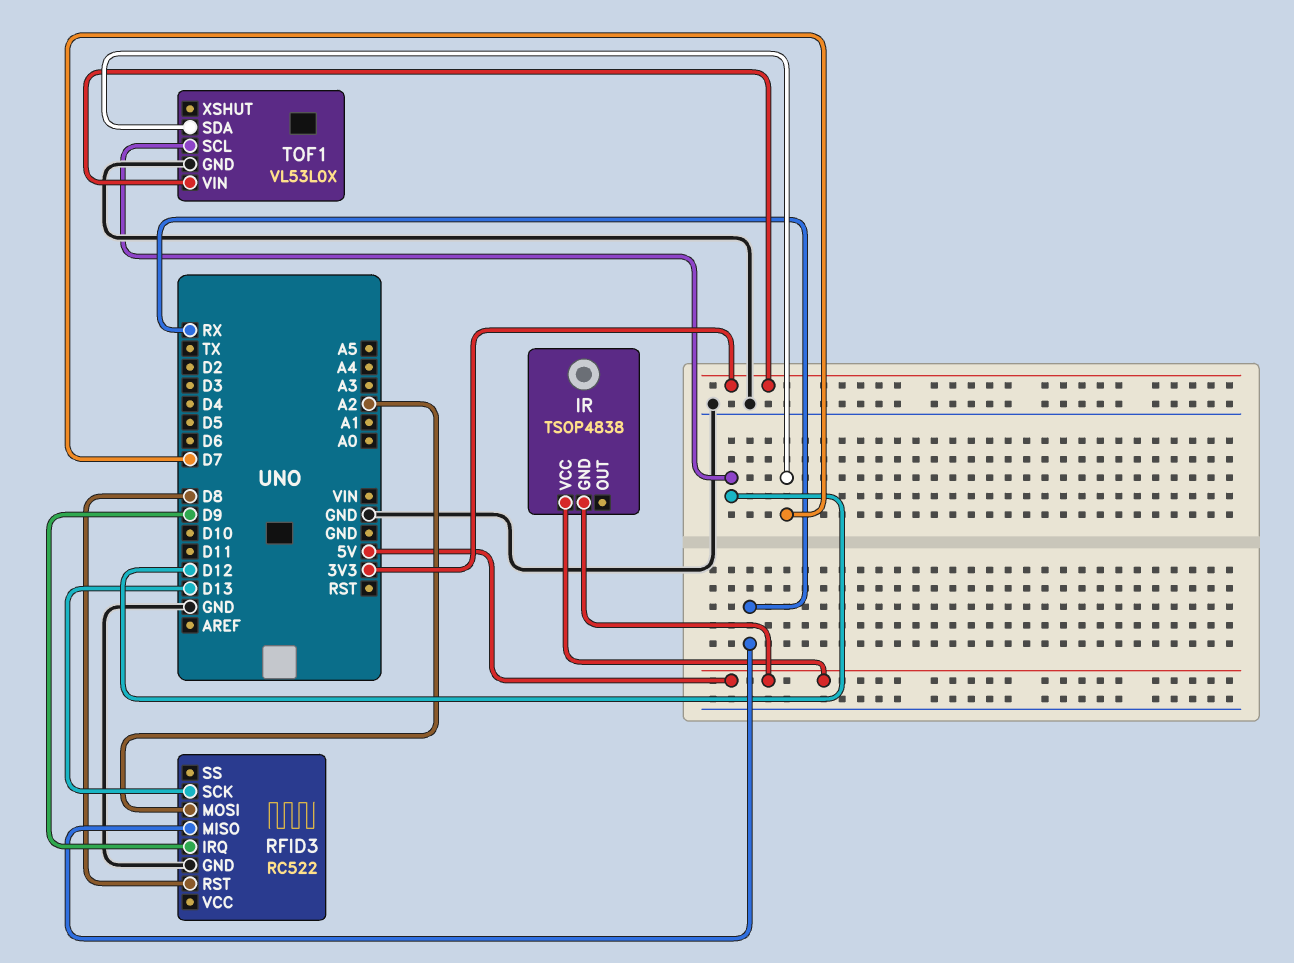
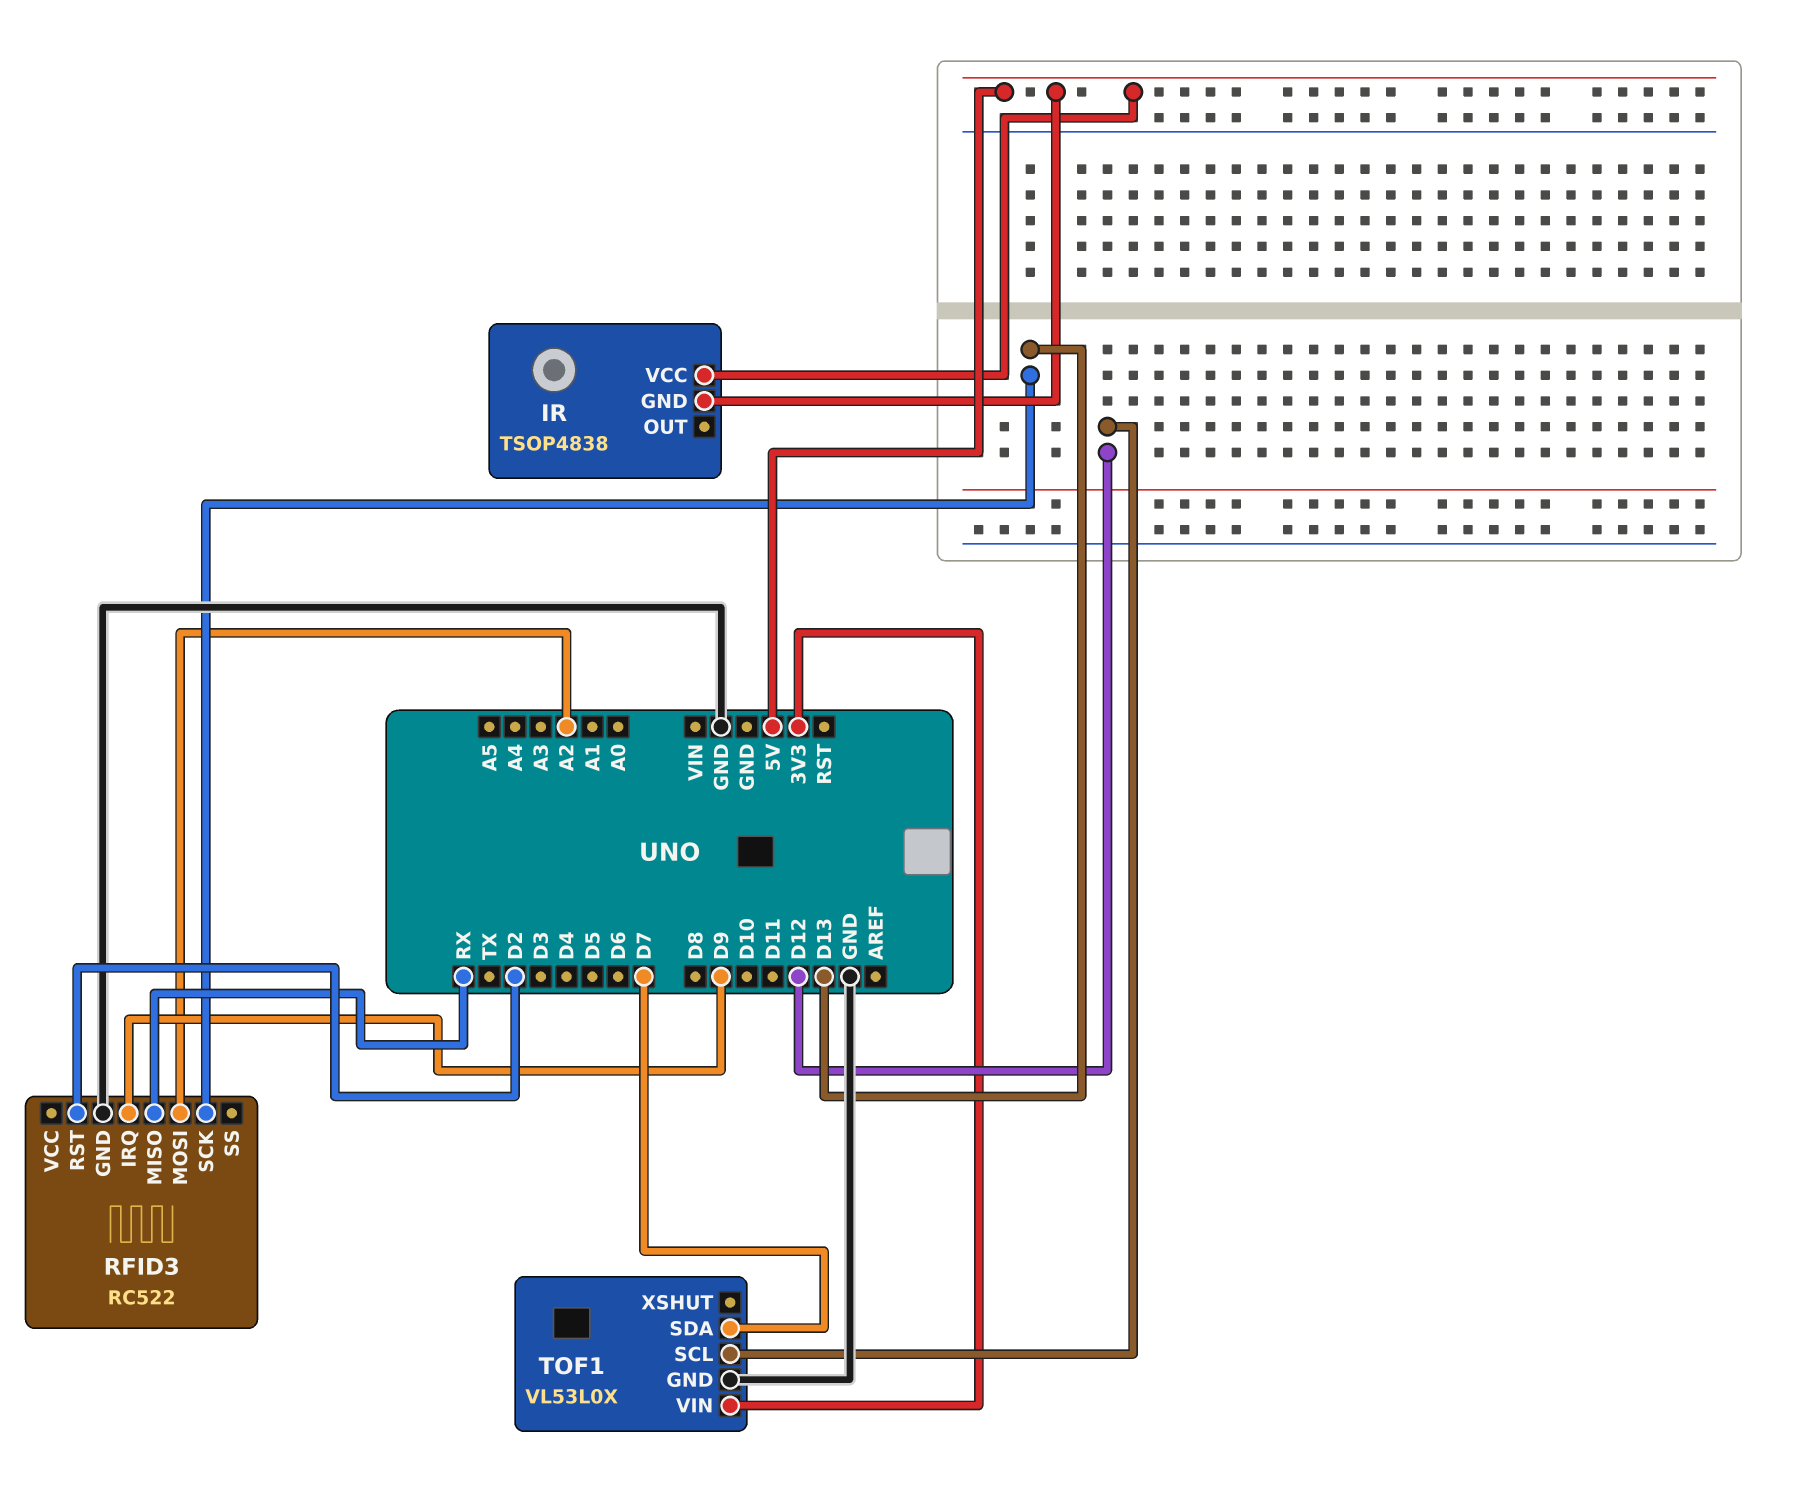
RFID3 pin RST: D8 -> D2

